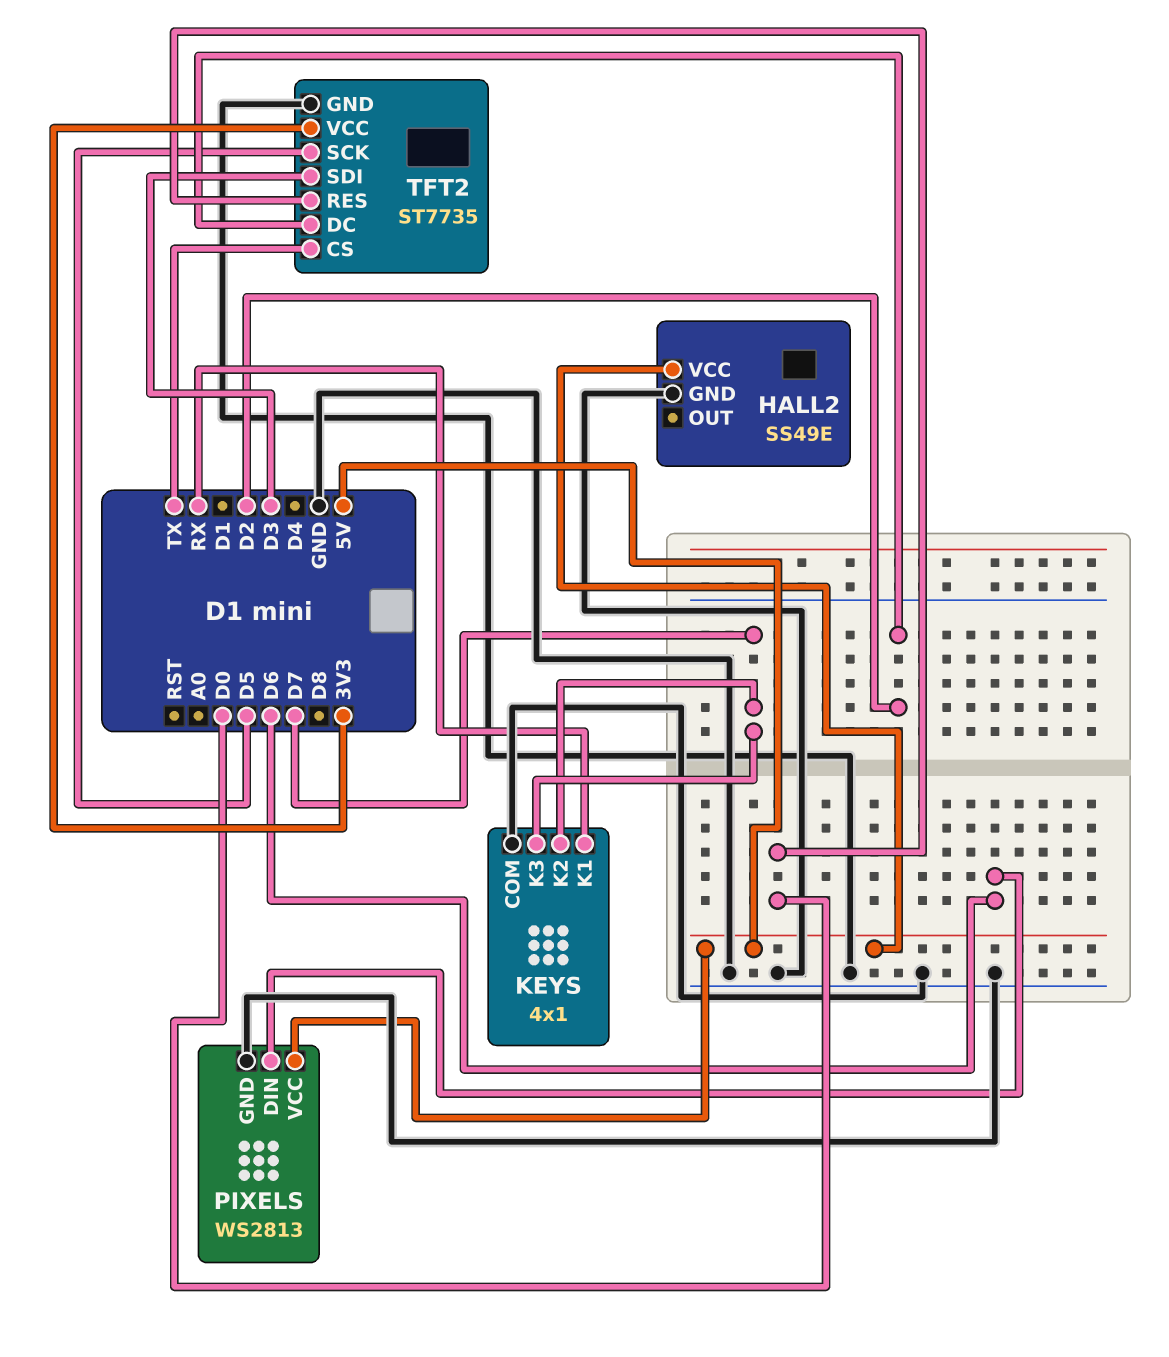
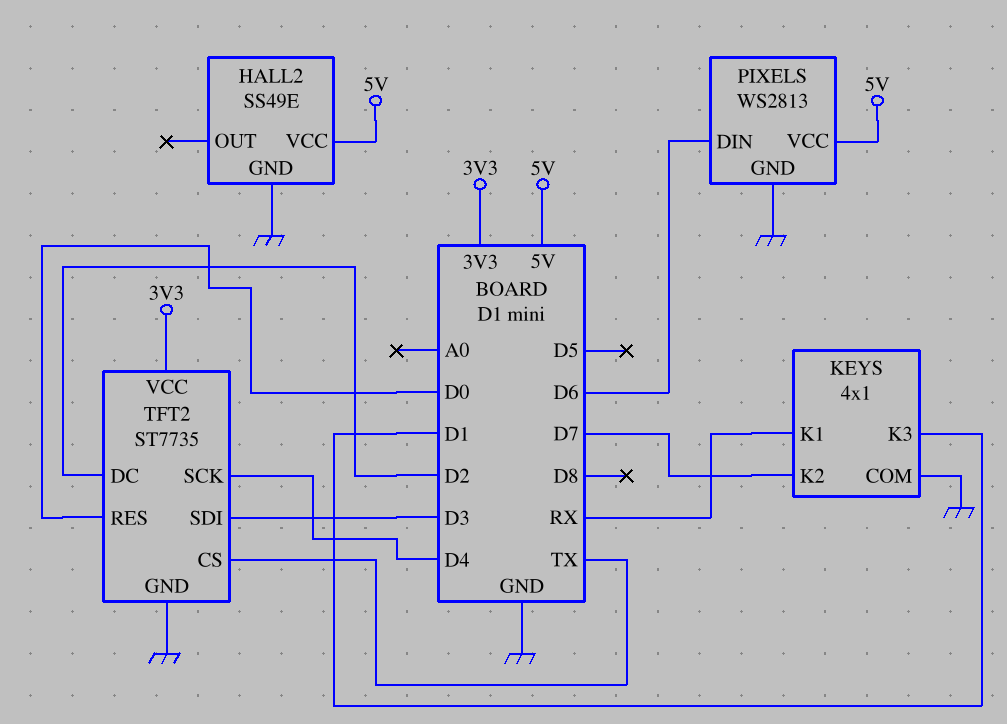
KEYS pin K3: D7 -> D1
TFT2 pin SCK: D5 -> D4

